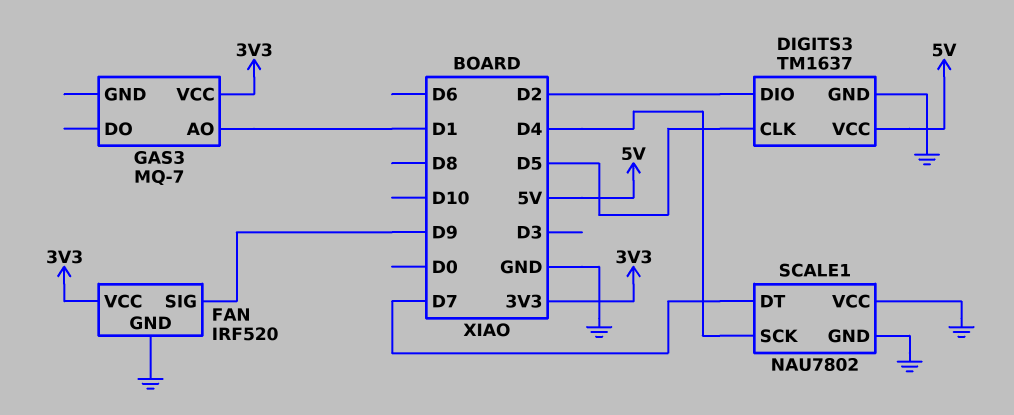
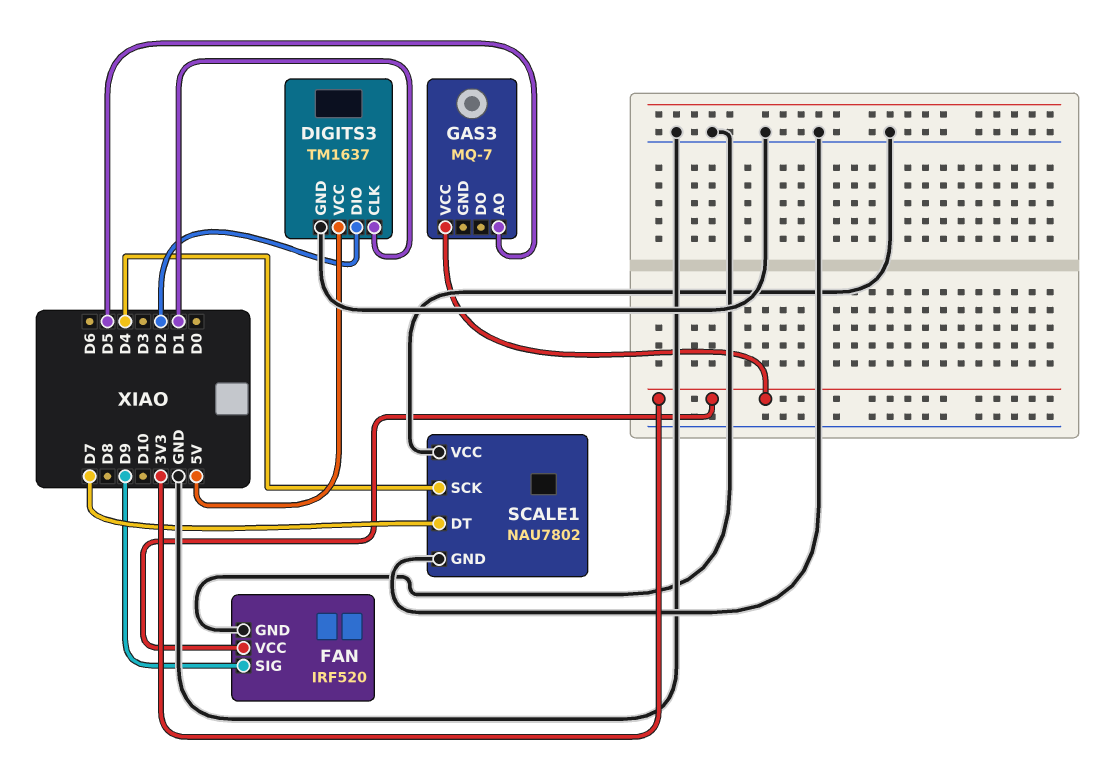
DIGITS3 pin CLK: D5 -> D1
GAS3 pin AO: D1 -> D5

